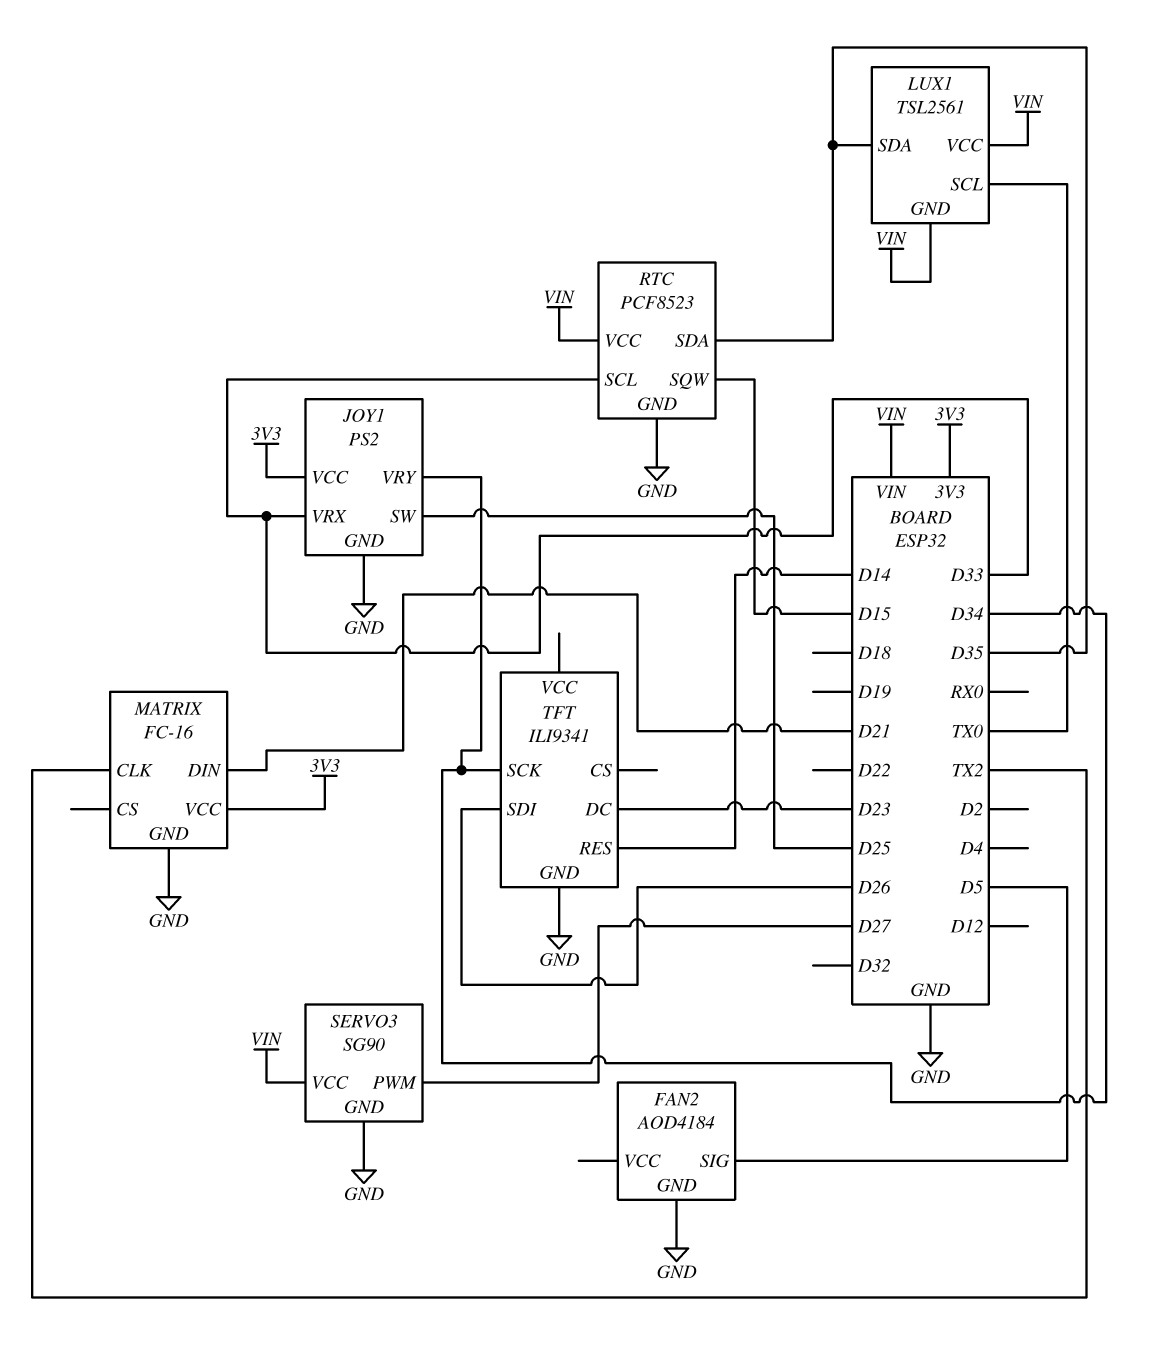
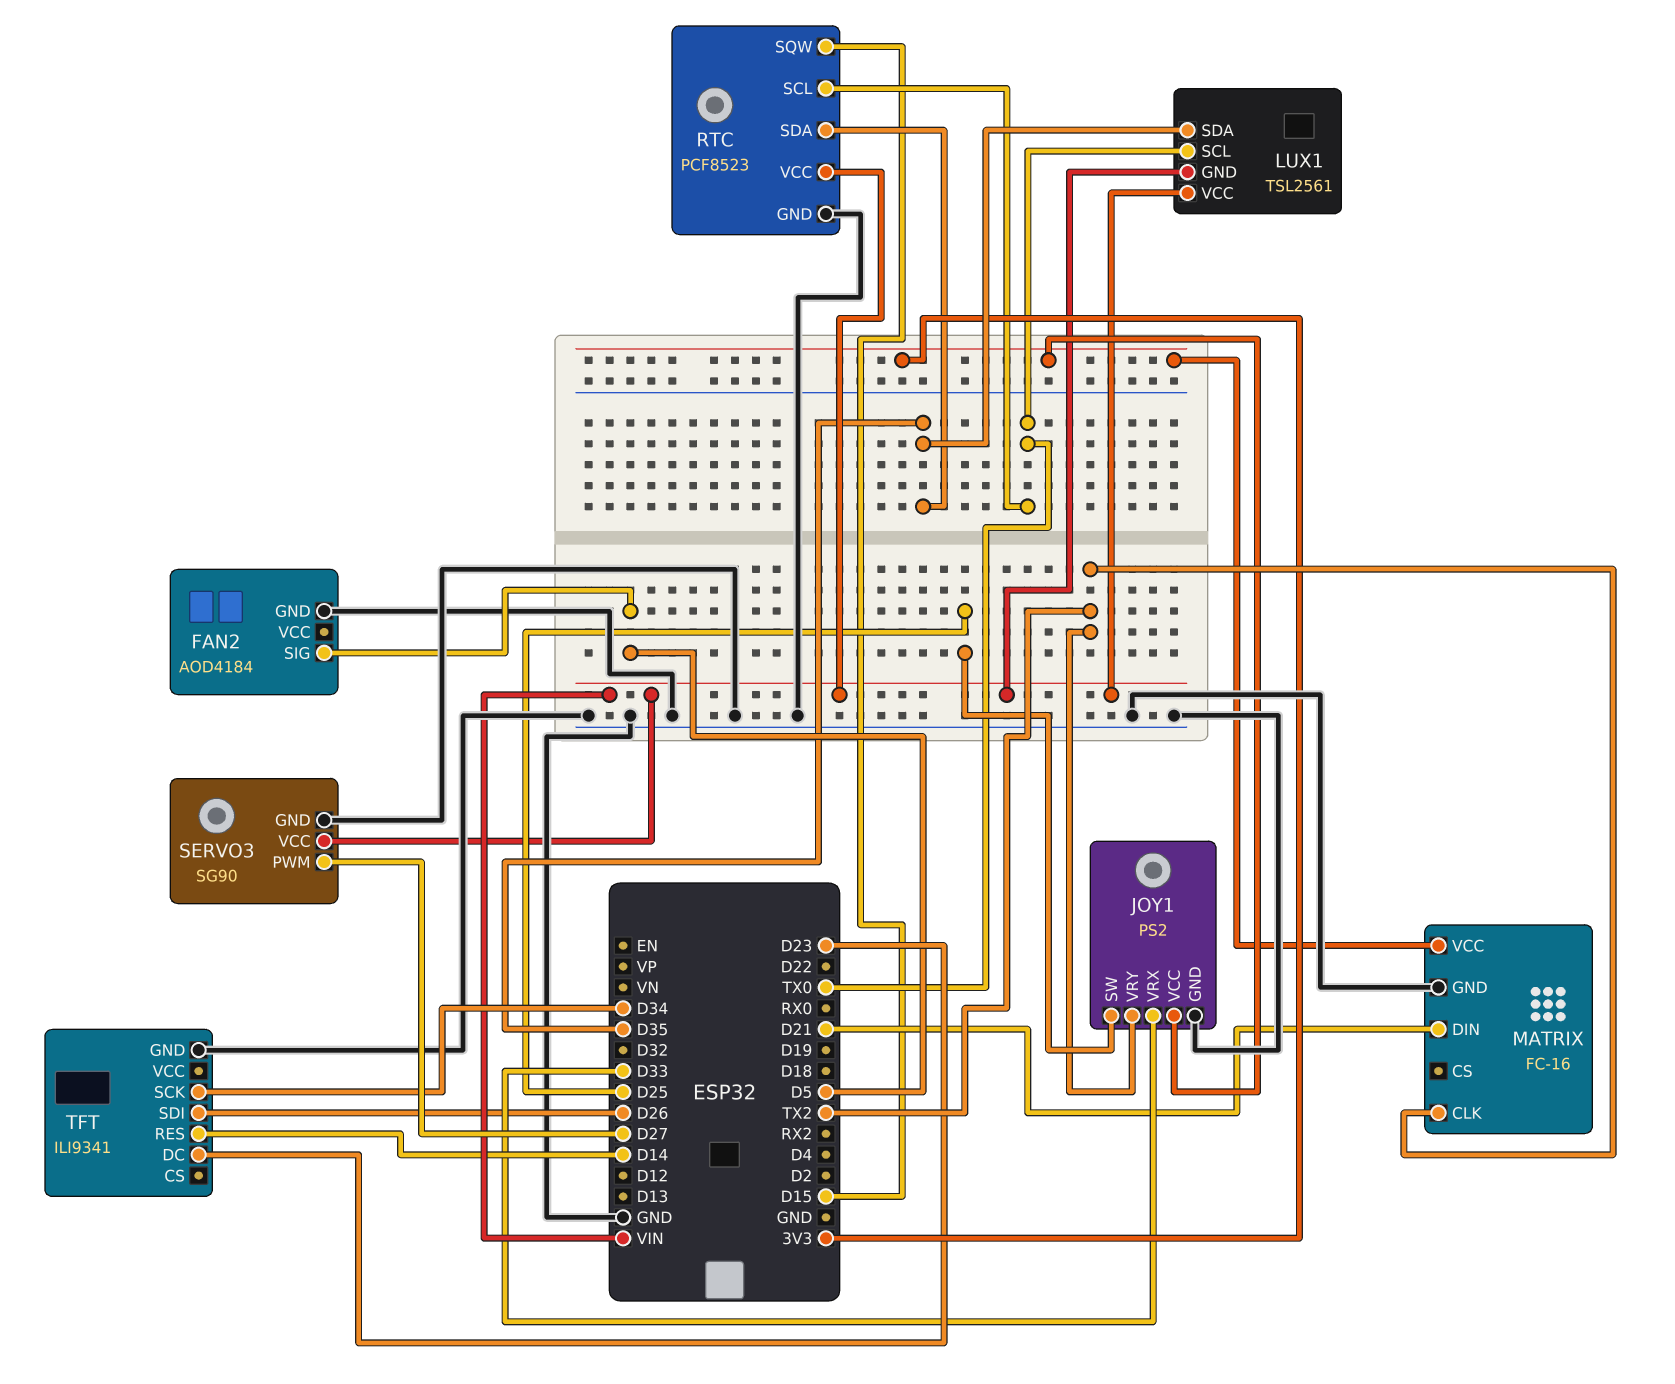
JOY1 pin VRY: D34 -> TX2
RTC pin SCL: D33 -> TX0

